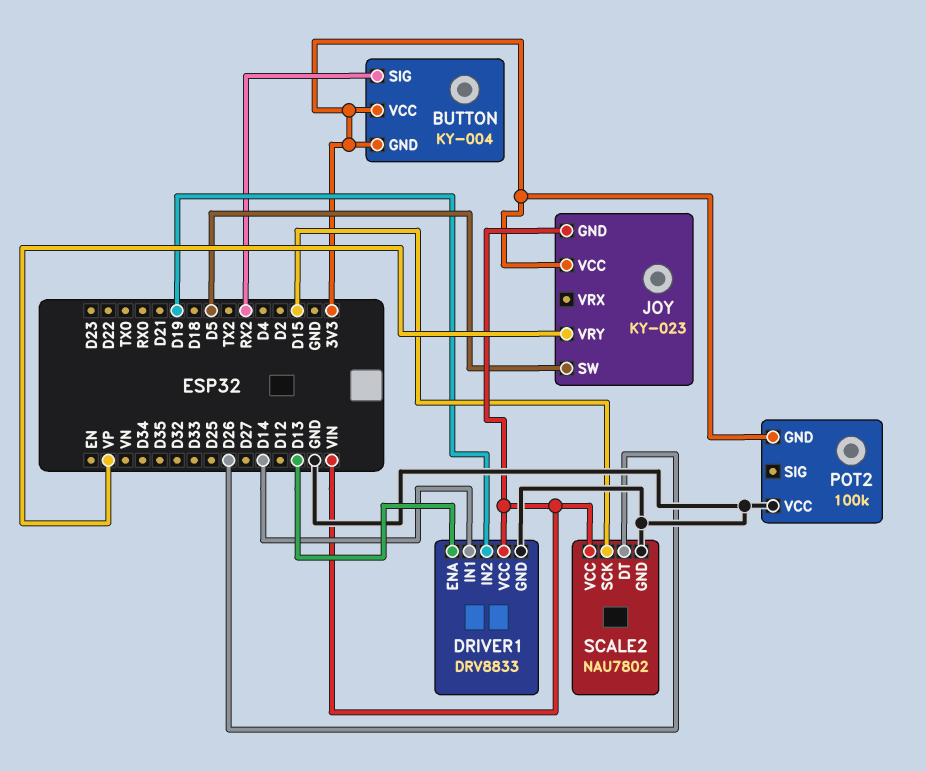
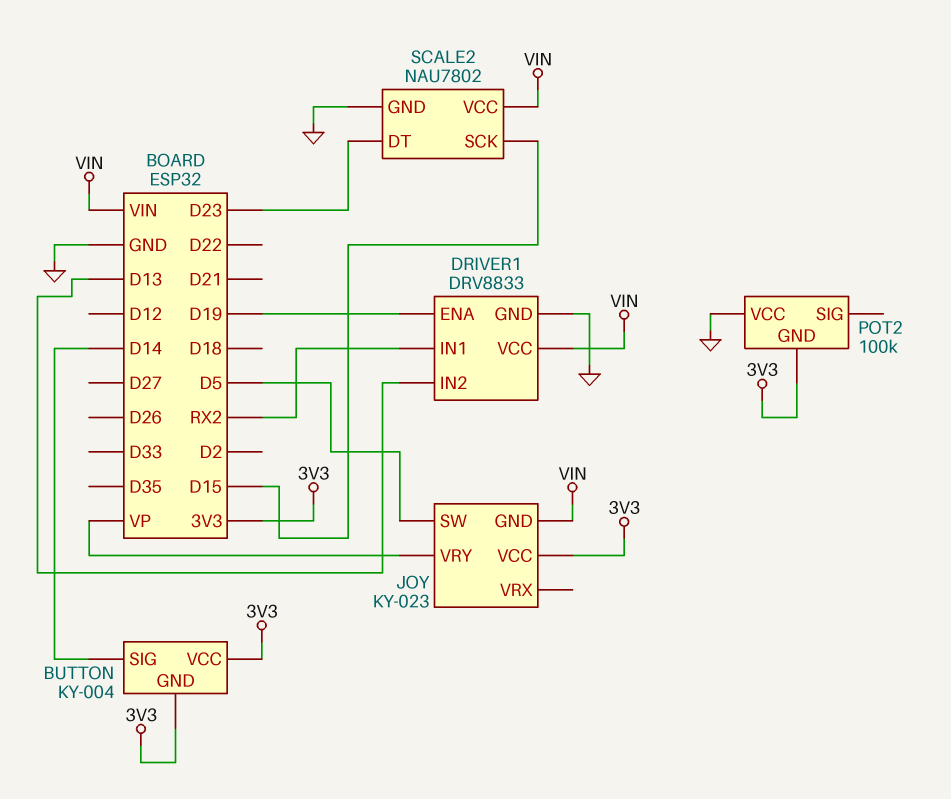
BUTTON pin SIG: RX2 -> D14
DRIVER1 pin ENA: D13 -> D19
DRIVER1 pin IN1: D14 -> RX2
DRIVER1 pin IN2: D19 -> D13
SCALE2 pin DT: D26 -> D23

